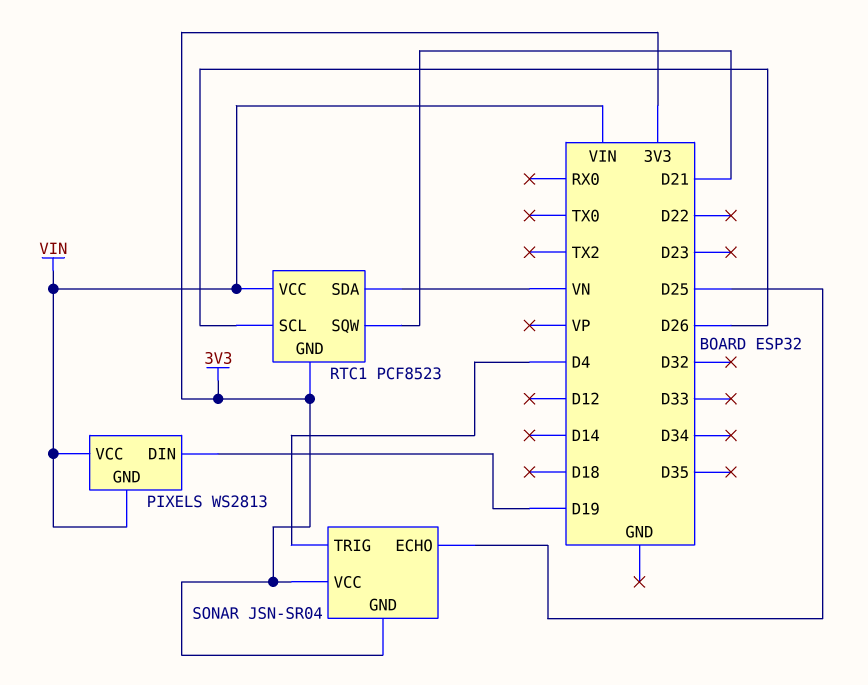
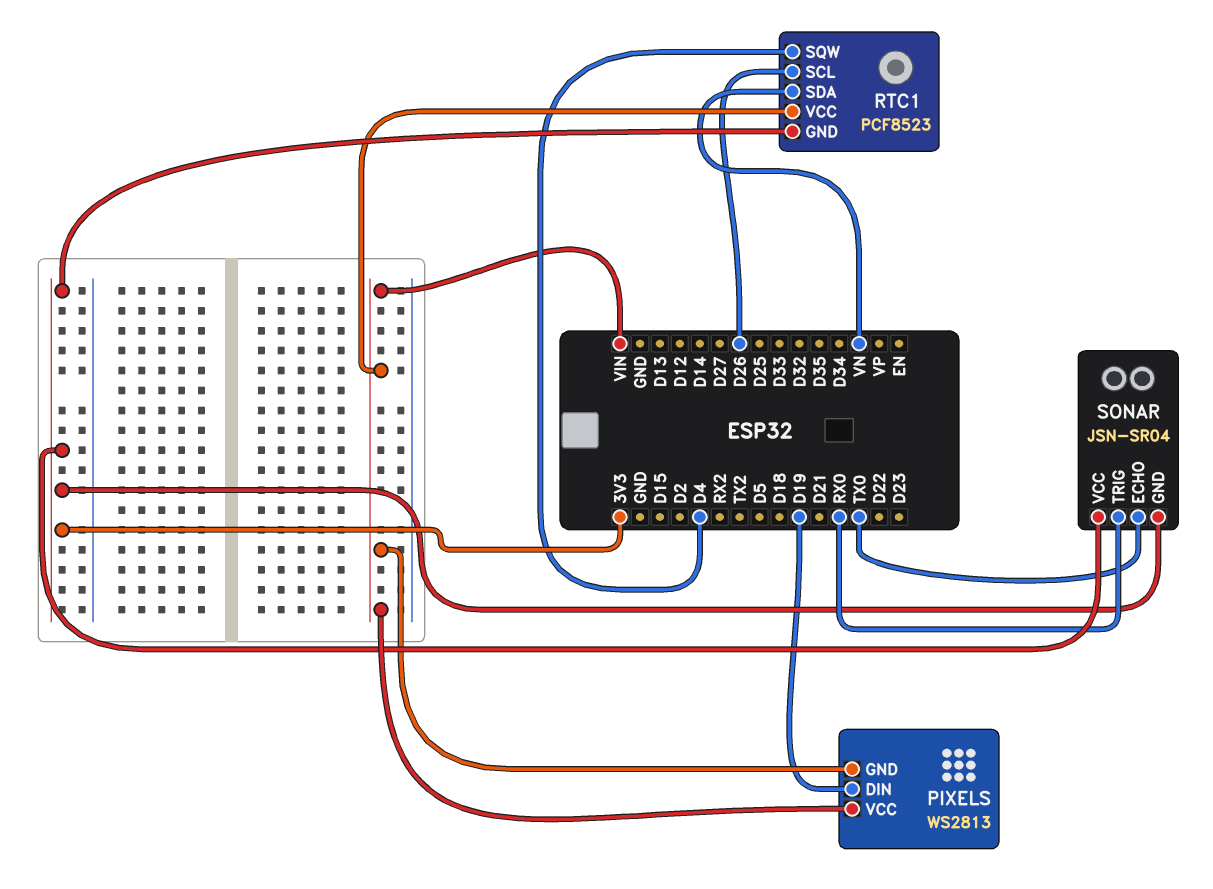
RTC1 pin SQW: D21 -> D4
SONAR pin ECHO: D25 -> TX0
SONAR pin TRIG: D4 -> RX0

